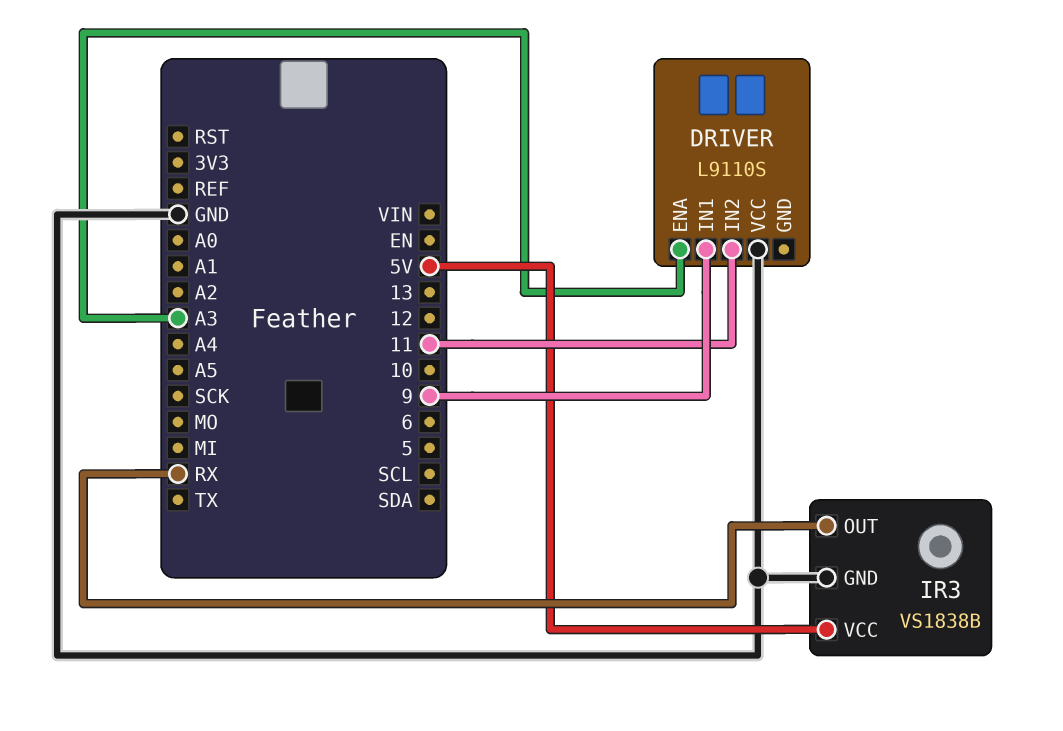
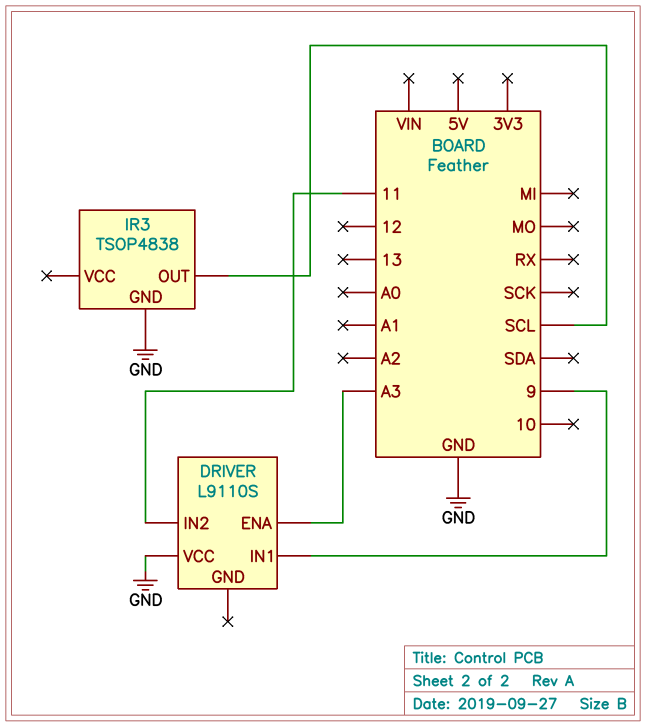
IR3: VS1838B -> TSOP4838
IR3 pin OUT: RX -> SCL
IR3 pin VCC: 5V -> none

